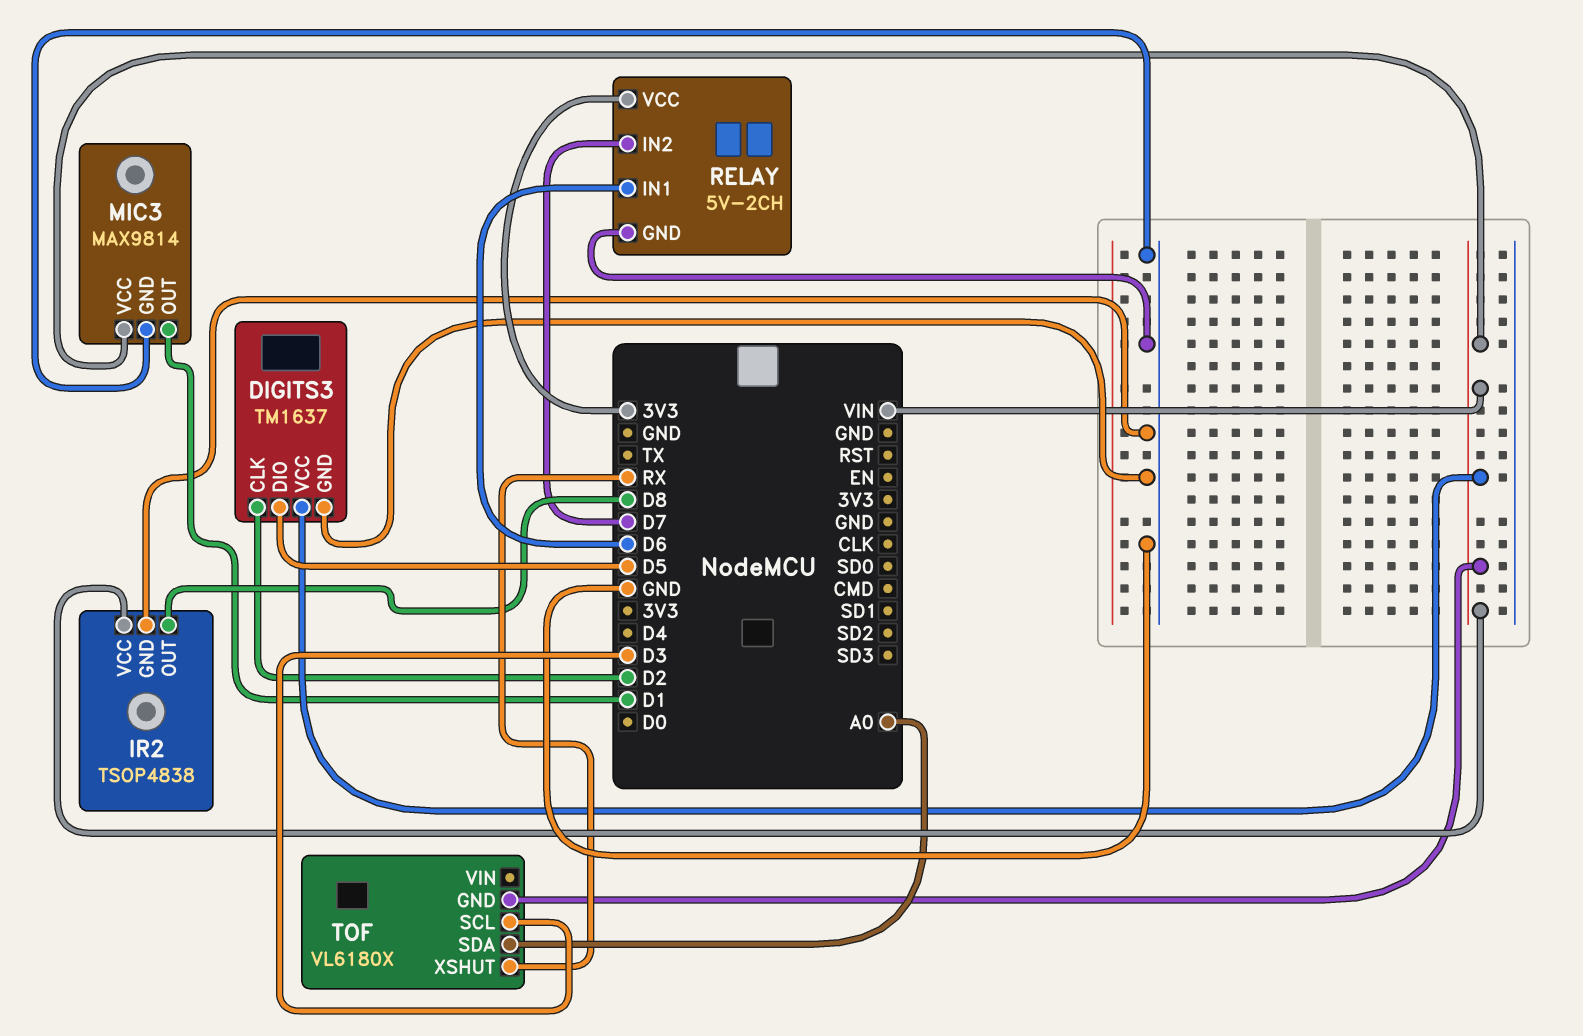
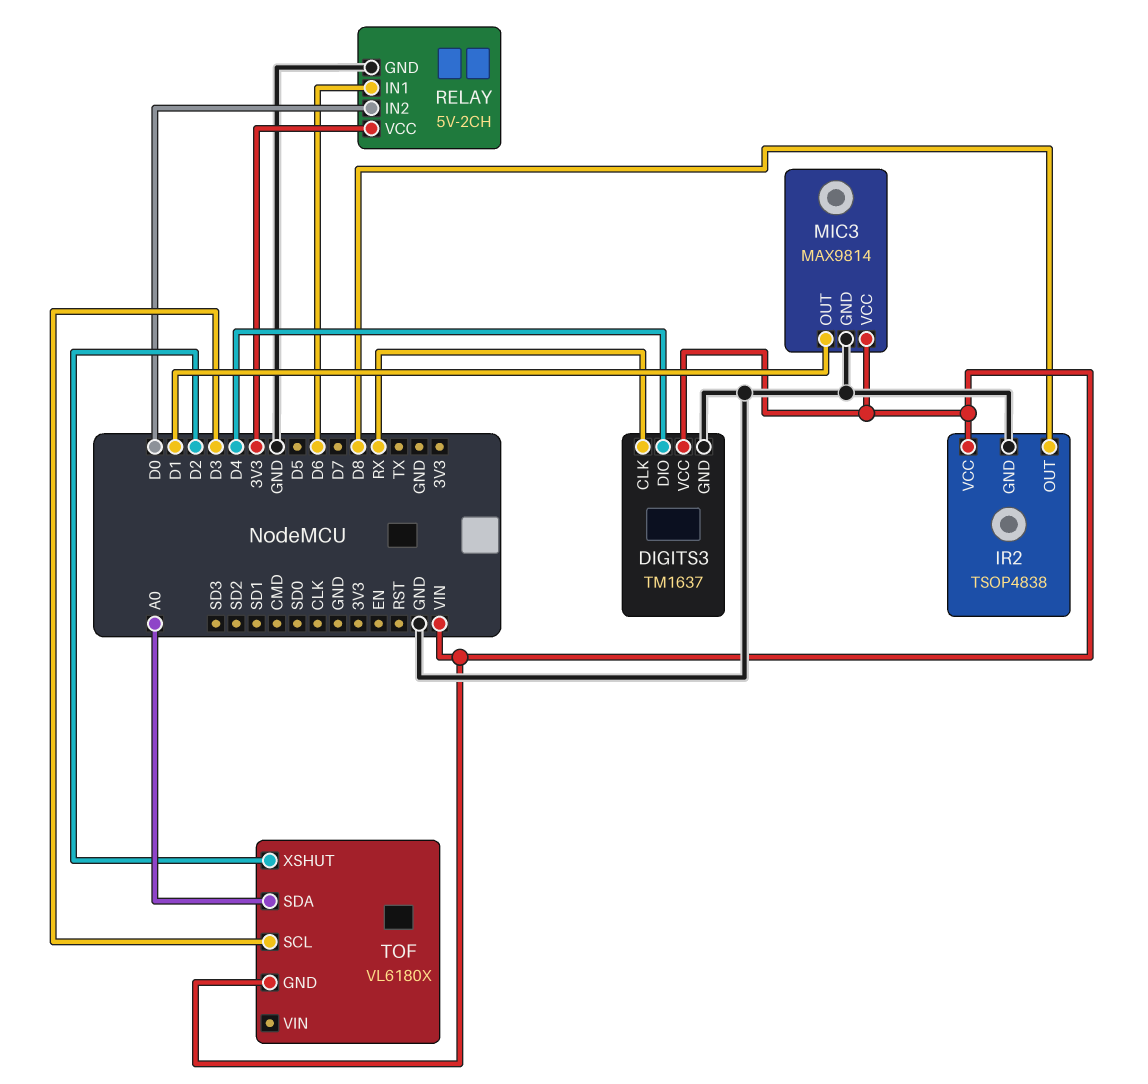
DIGITS3 pin CLK: D2 -> RX
DIGITS3 pin DIO: D5 -> D4
RELAY pin IN2: D7 -> D0
TOF pin XSHUT: RX -> D2

